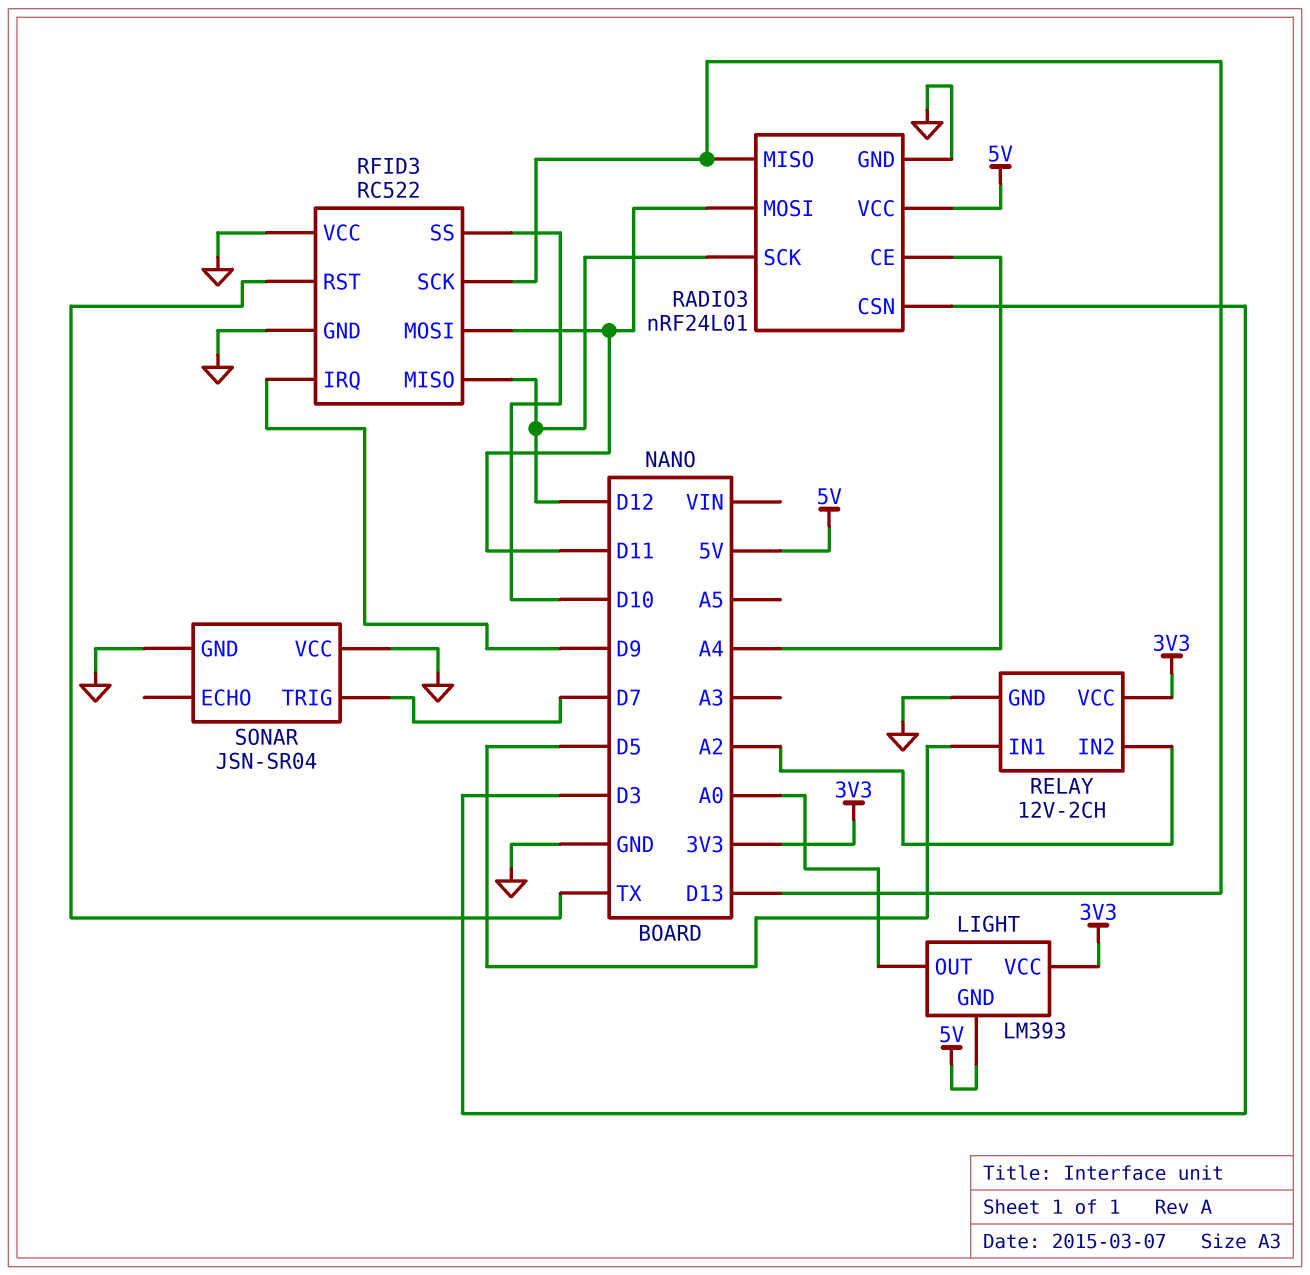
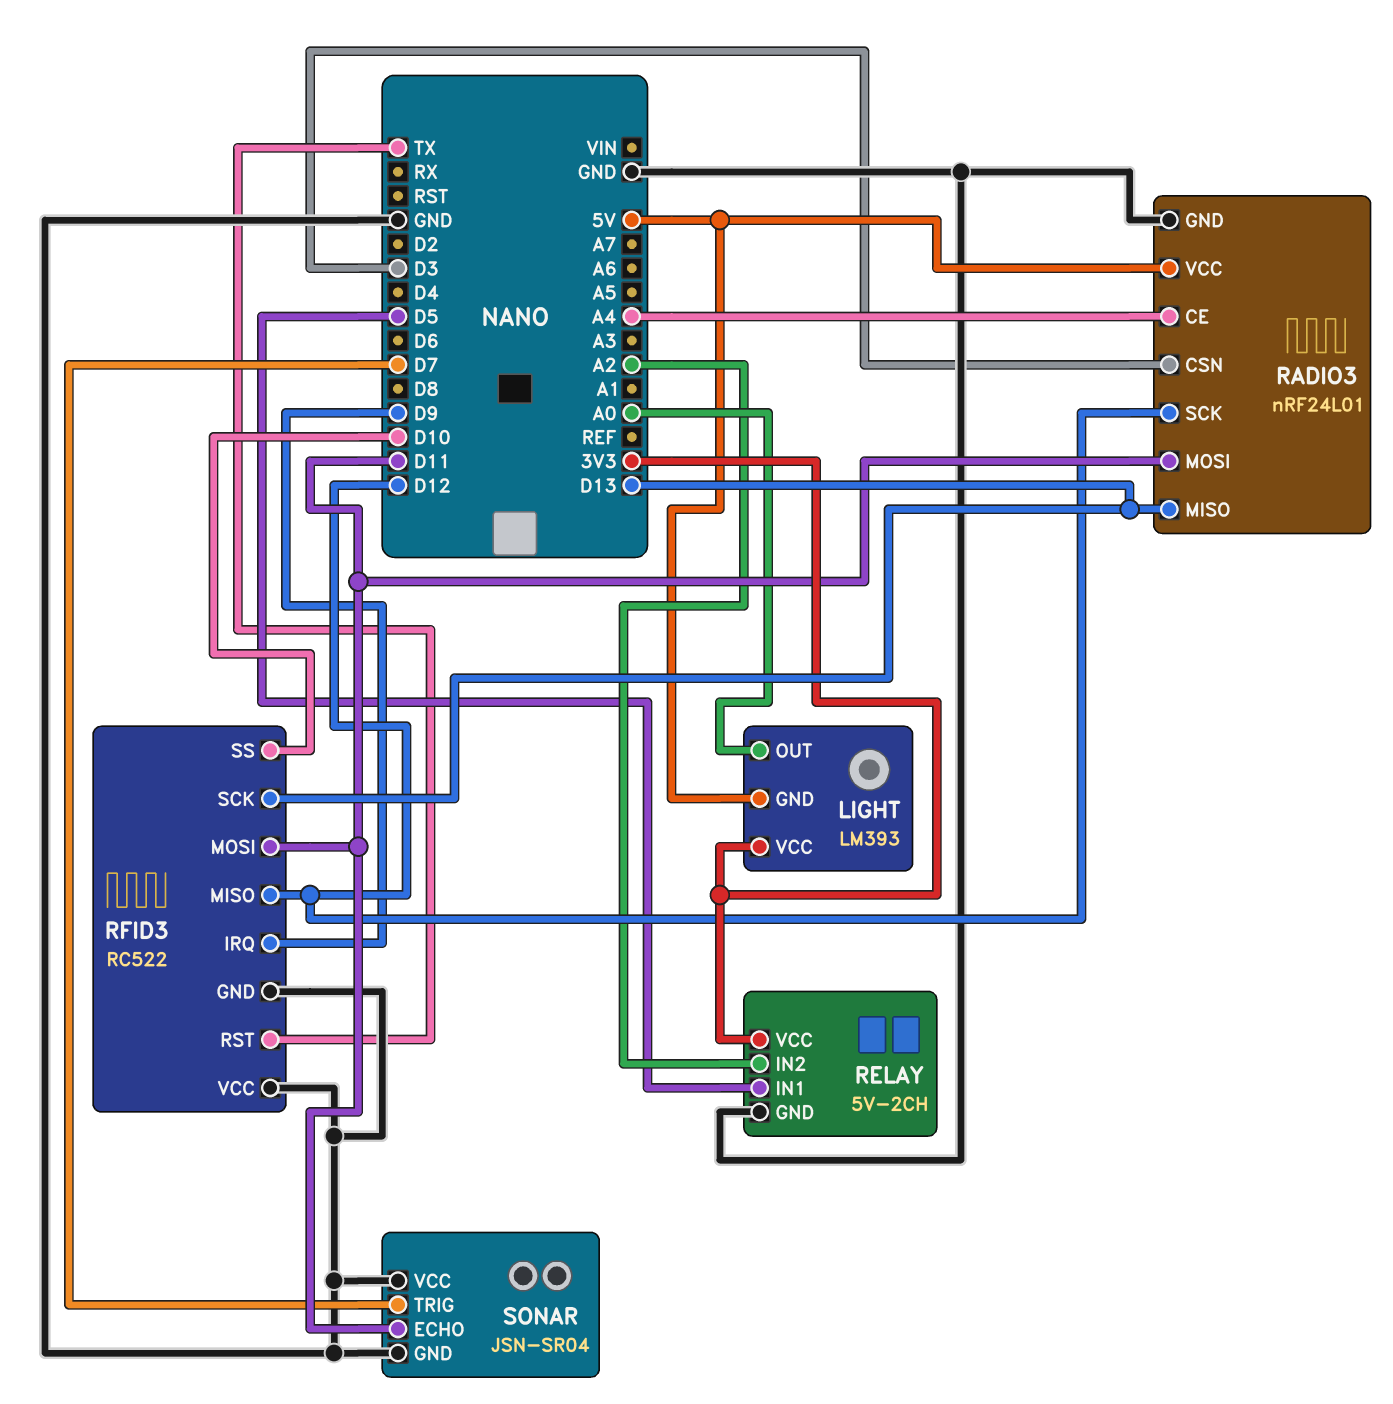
RELAY: 12V-2CH -> 5V-2CH
SONAR pin ECHO: none -> D11

